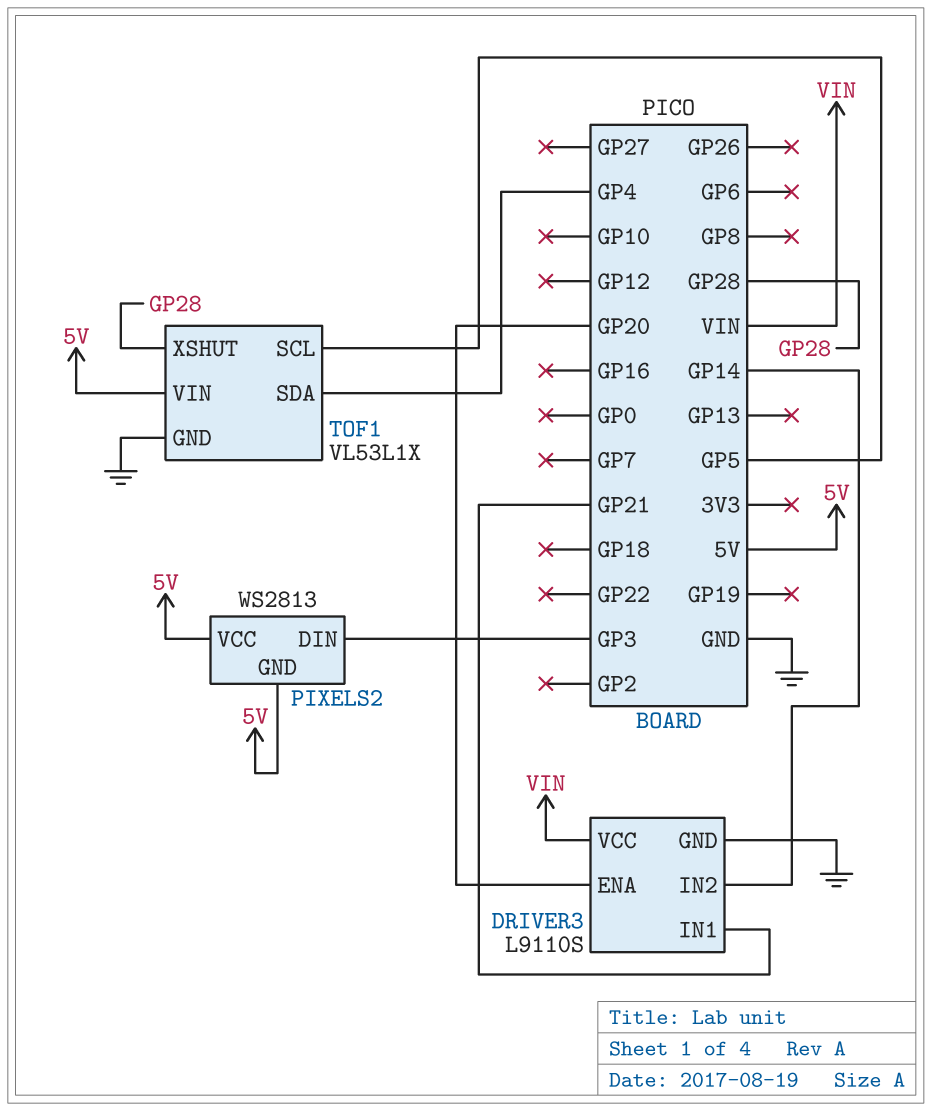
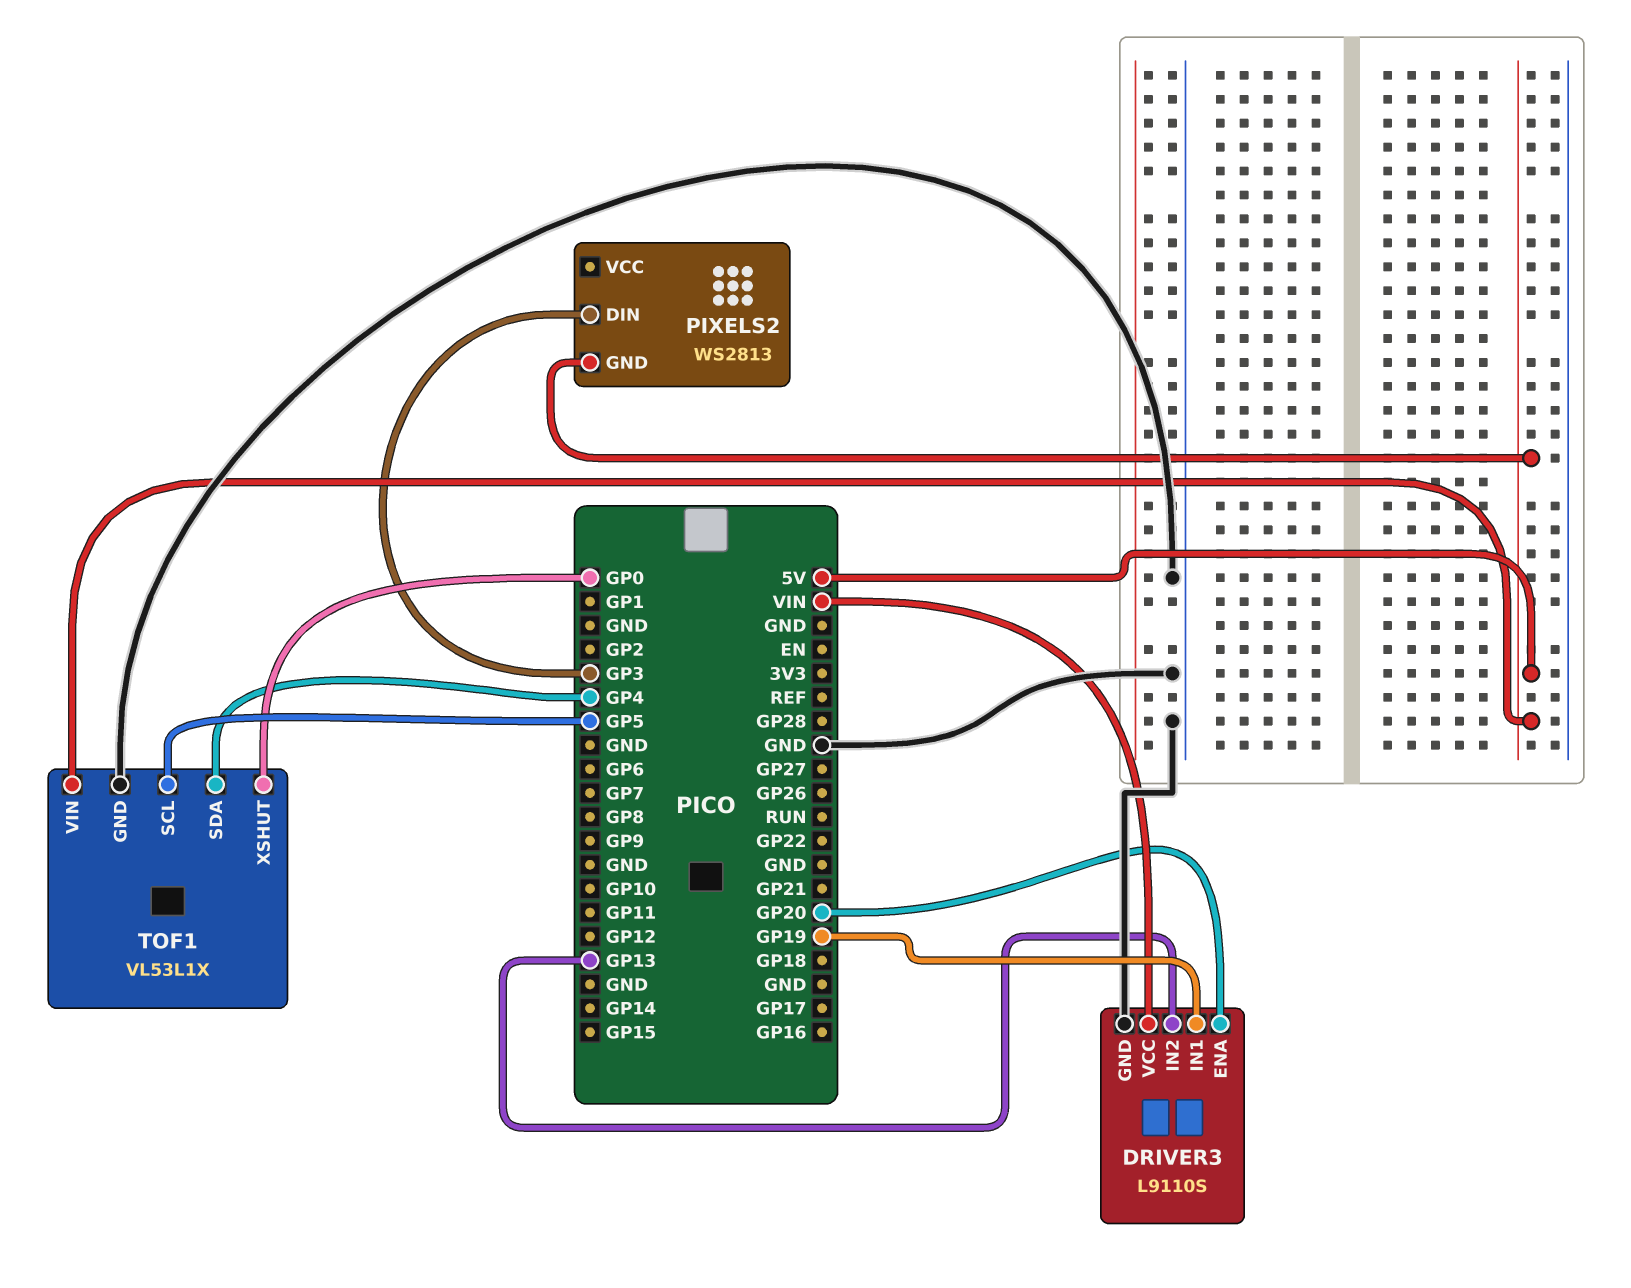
DRIVER3 pin IN1: GP21 -> GP19
DRIVER3 pin IN2: GP14 -> GP13
PIXELS2 pin VCC: 5V -> none
TOF1 pin XSHUT: GP28 -> GP0

